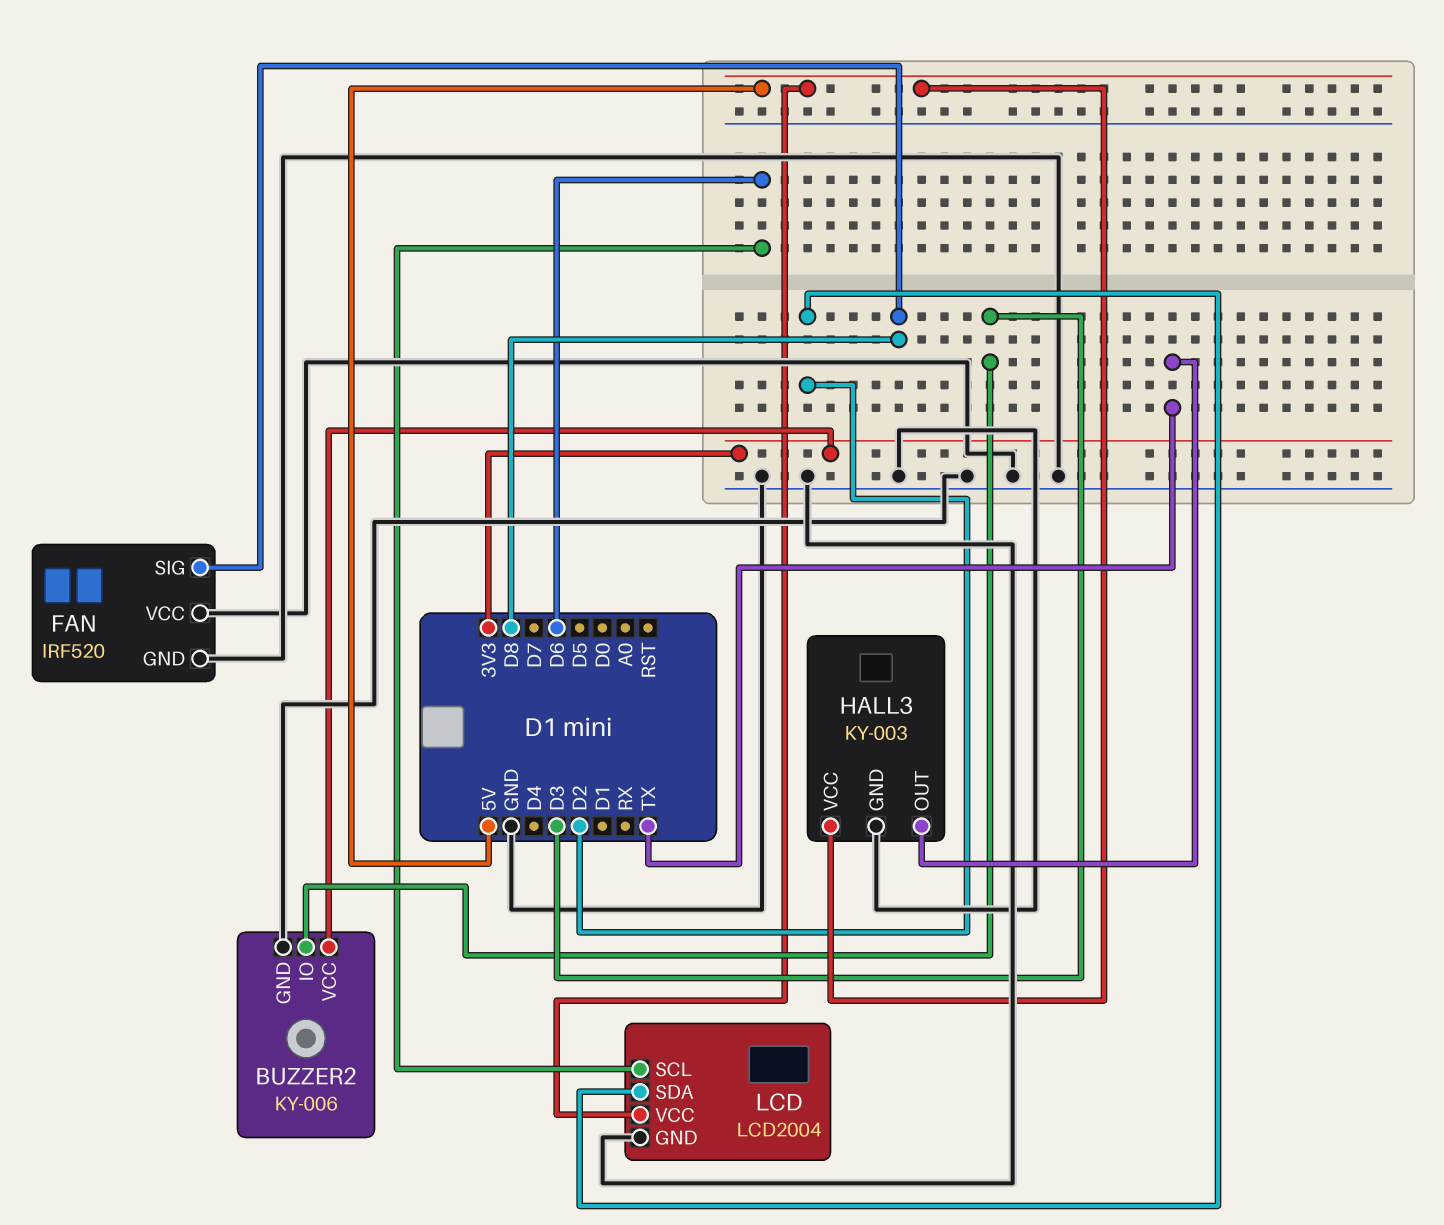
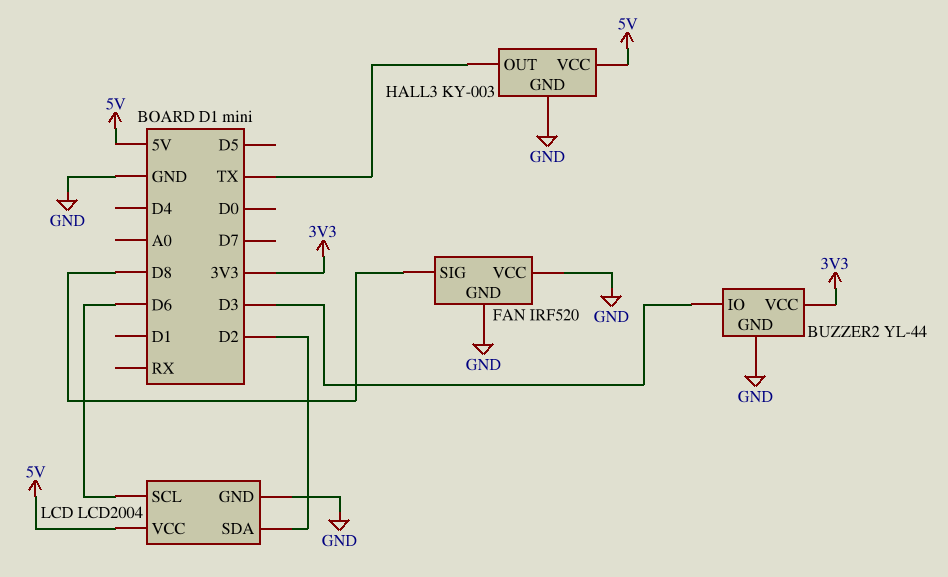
BUZZER2: KY-006 -> YL-44

